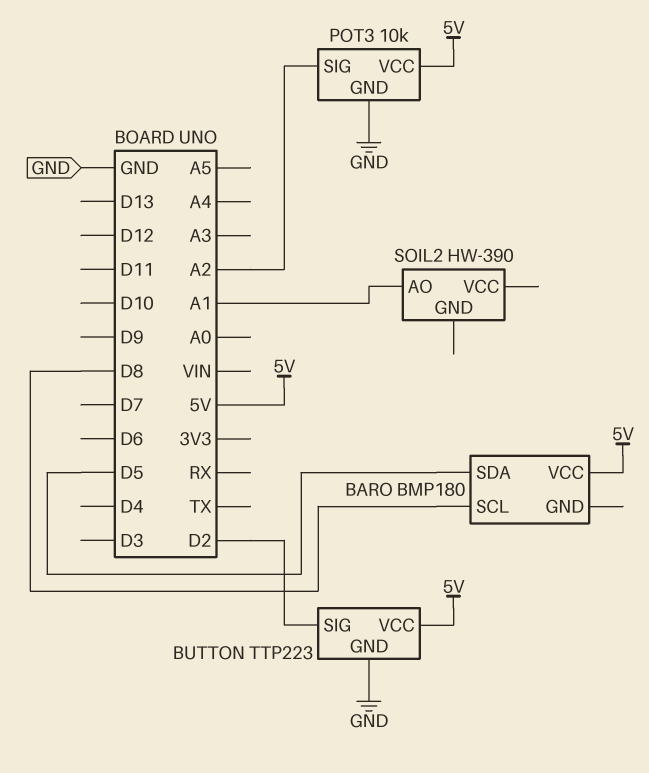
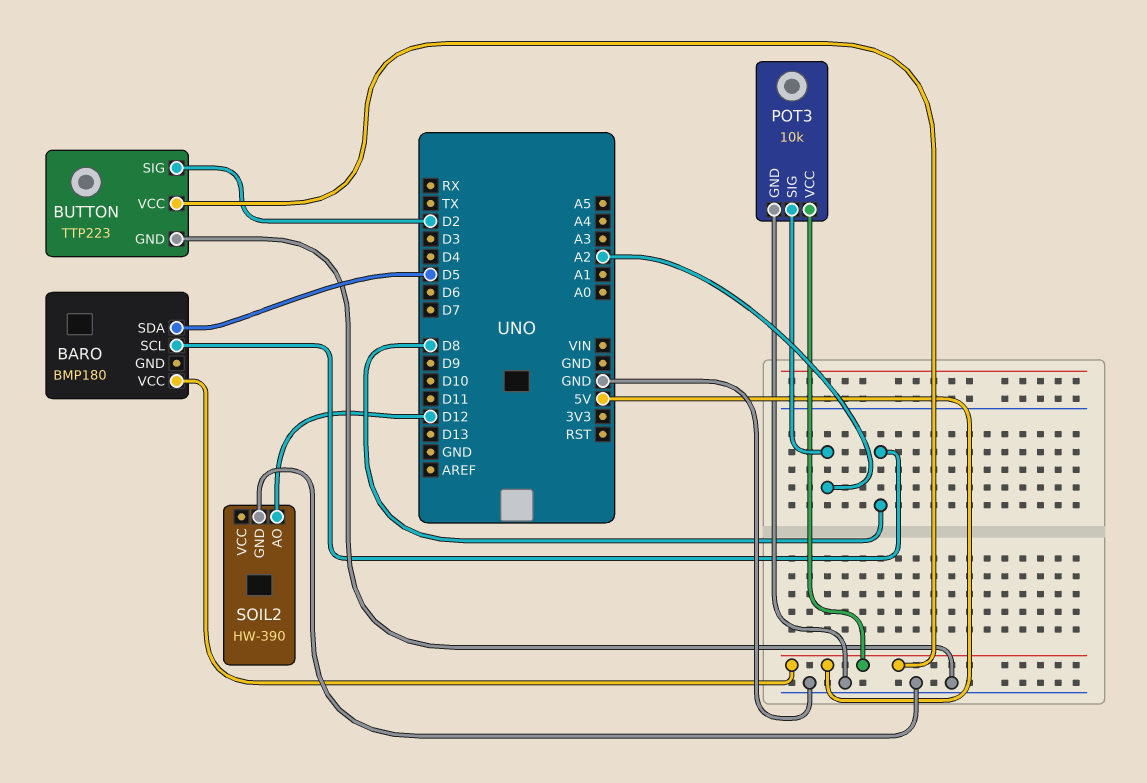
SOIL2 pin AO: A1 -> D12
SOIL2 pin GND: none -> GND

